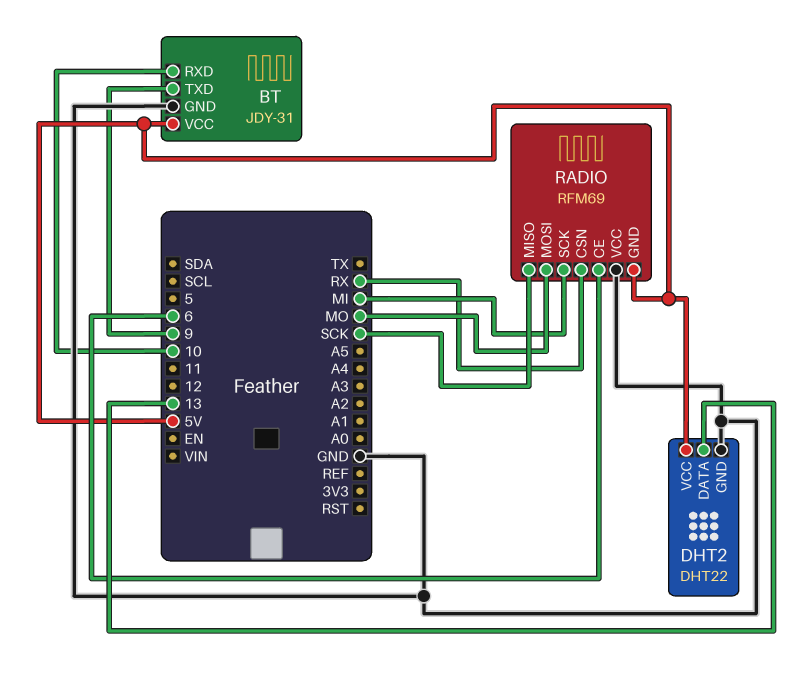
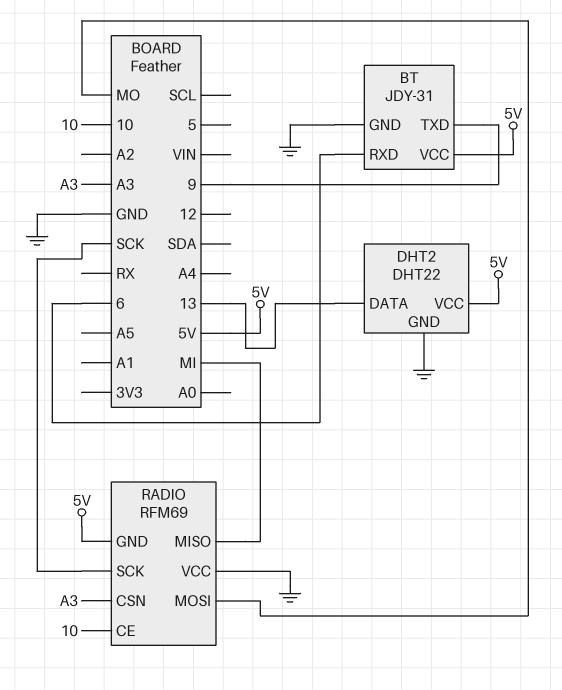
BT pin RXD: 10 -> 6
RADIO pin CE: 6 -> 10
RADIO pin CSN: RX -> A3
RADIO pin MISO: SCK -> MI
RADIO pin SCK: MI -> SCK

